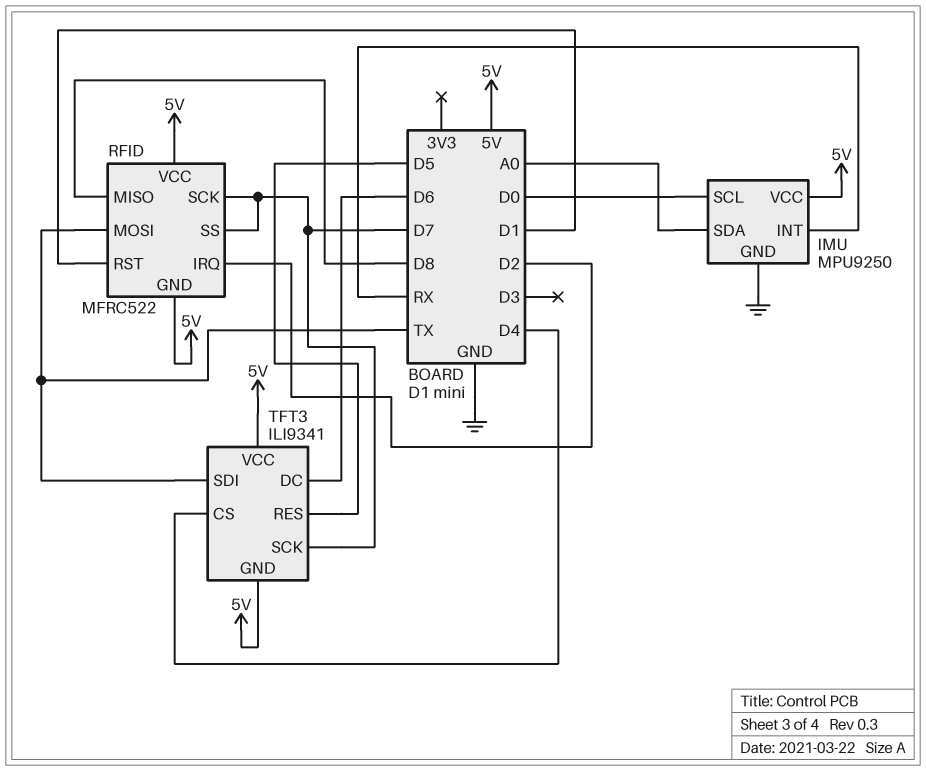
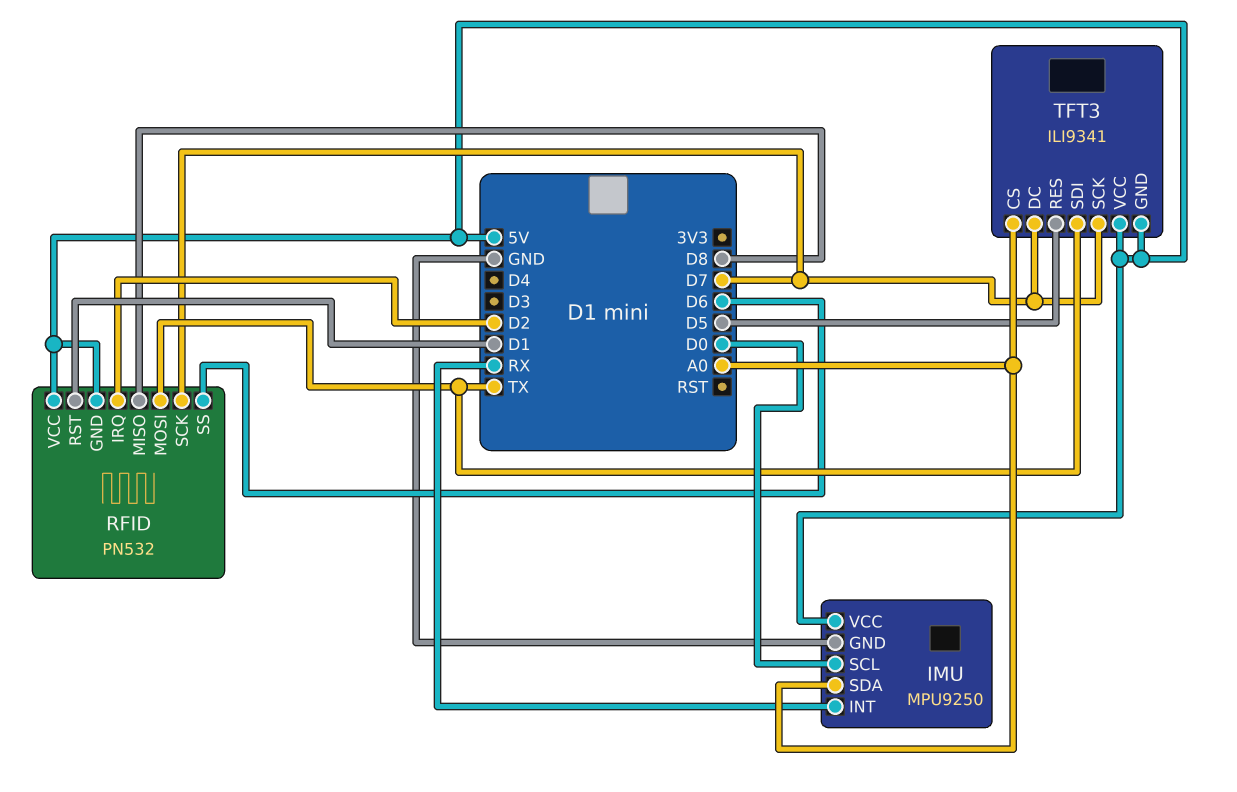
RFID: MFRC522 -> PN532
RFID pin SS: D7 -> D6
TFT3 pin CS: D4 -> A0
TFT3 pin DC: D6 -> D7

